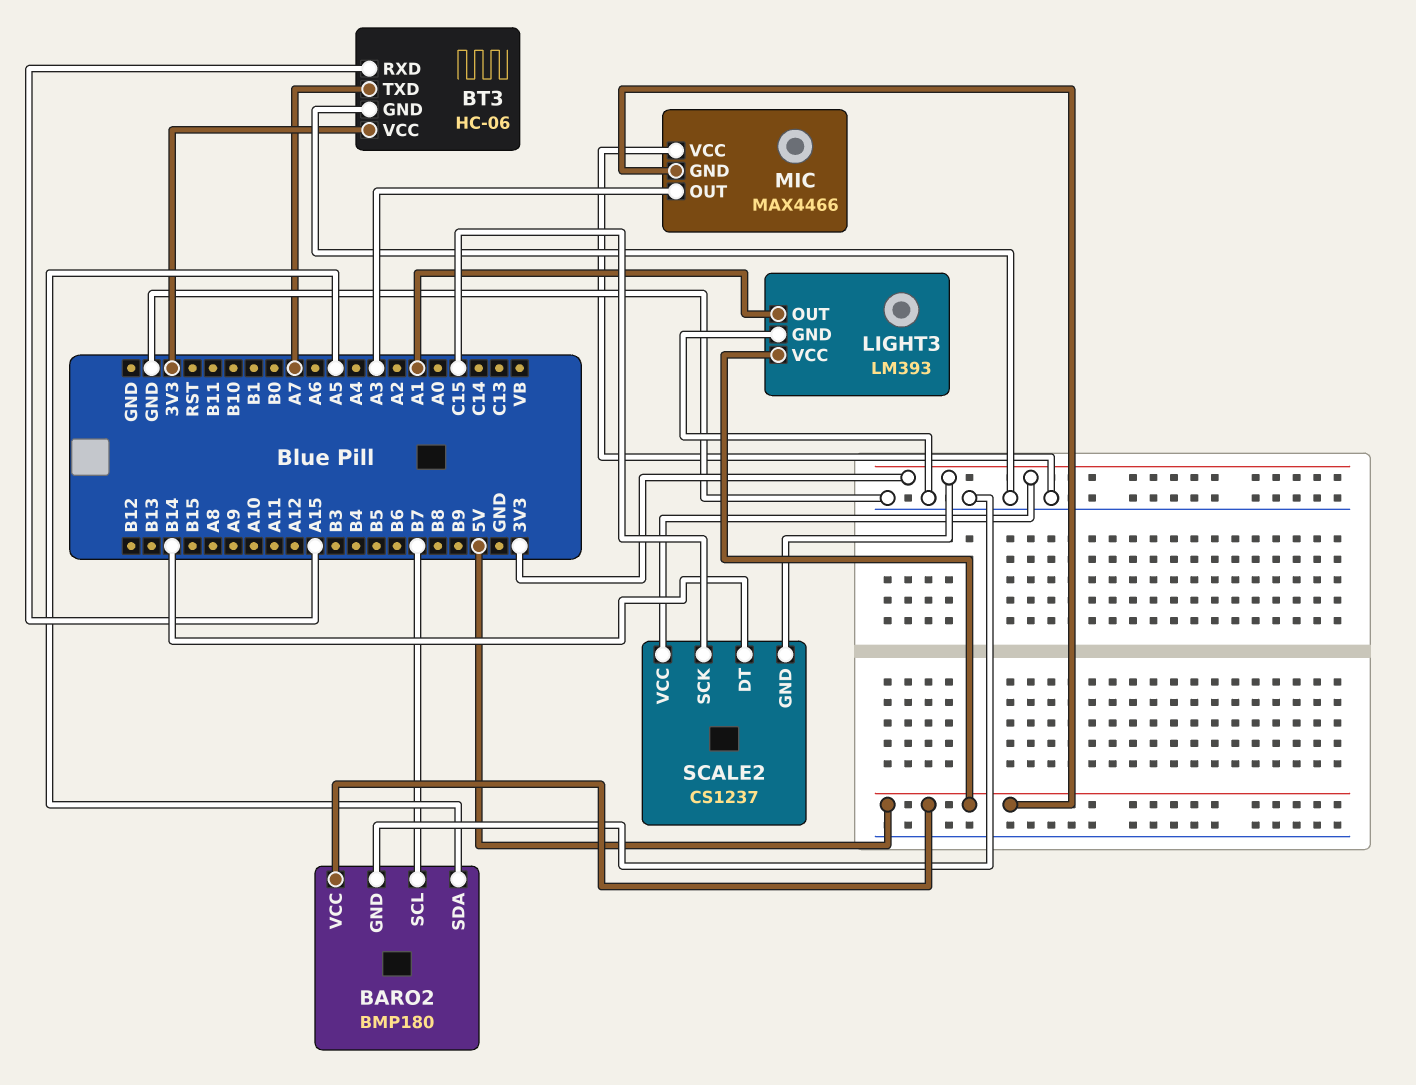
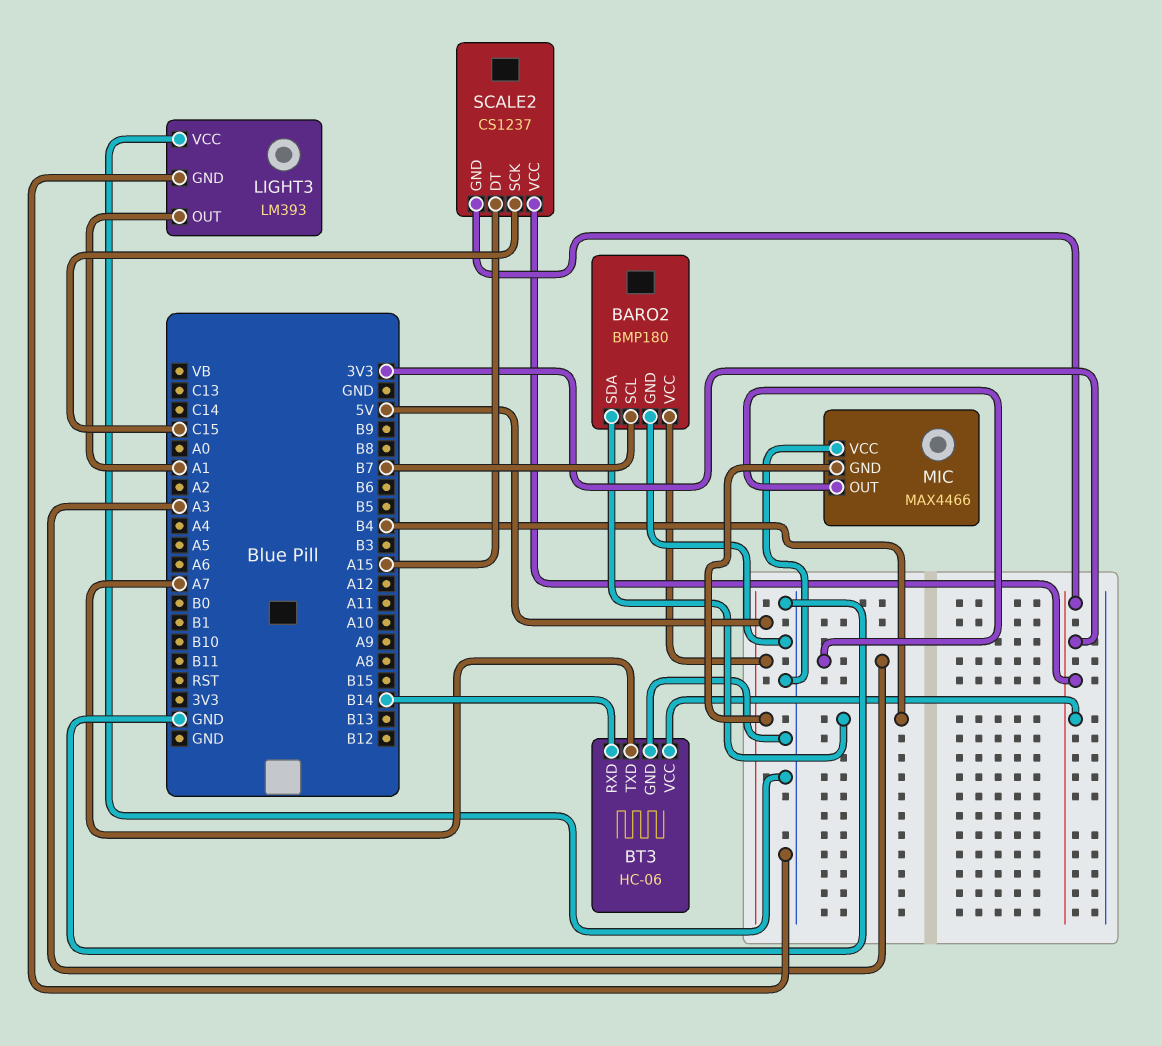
BARO2 pin SDA: A5 -> B4
BT3 pin RXD: A15 -> B14
LIGHT3 pin VCC: 5V -> GND
SCALE2 pin DT: B14 -> A15

